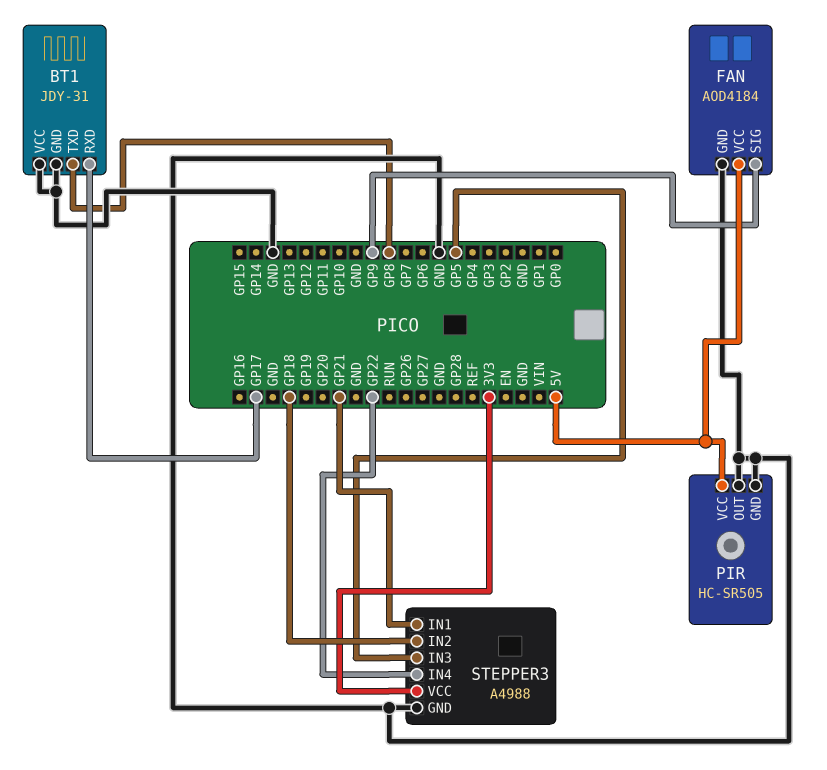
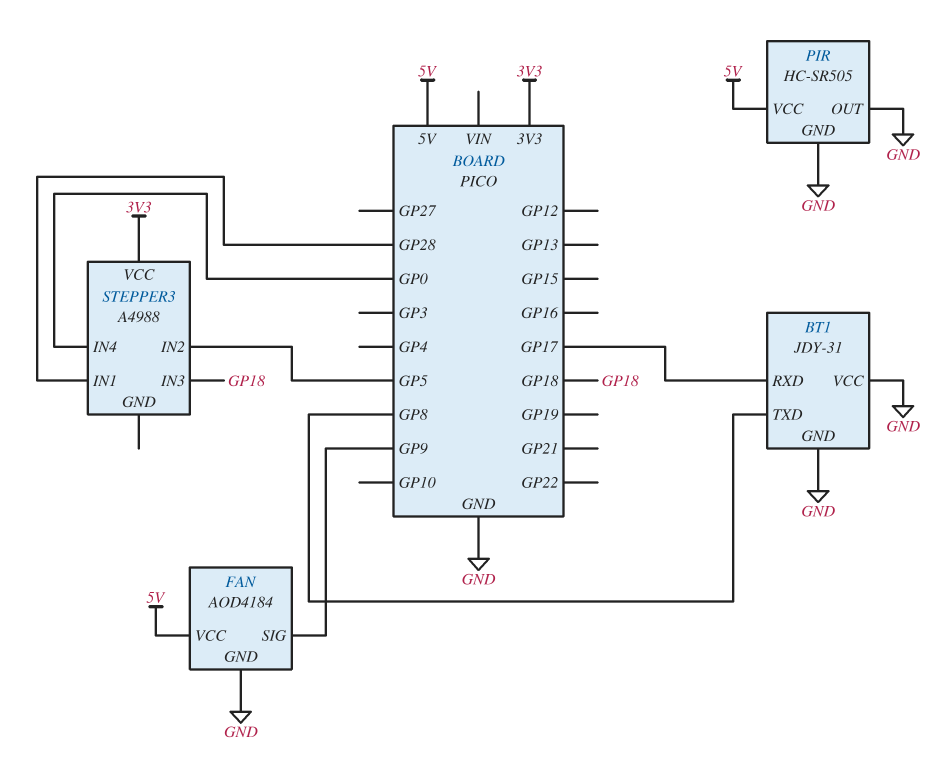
STEPPER3 pin GND: GND -> none
STEPPER3 pin IN1: GP21 -> GP28
STEPPER3 pin IN2: GP18 -> GP5
STEPPER3 pin IN3: GP5 -> GP18
STEPPER3 pin IN4: GP22 -> GP0

